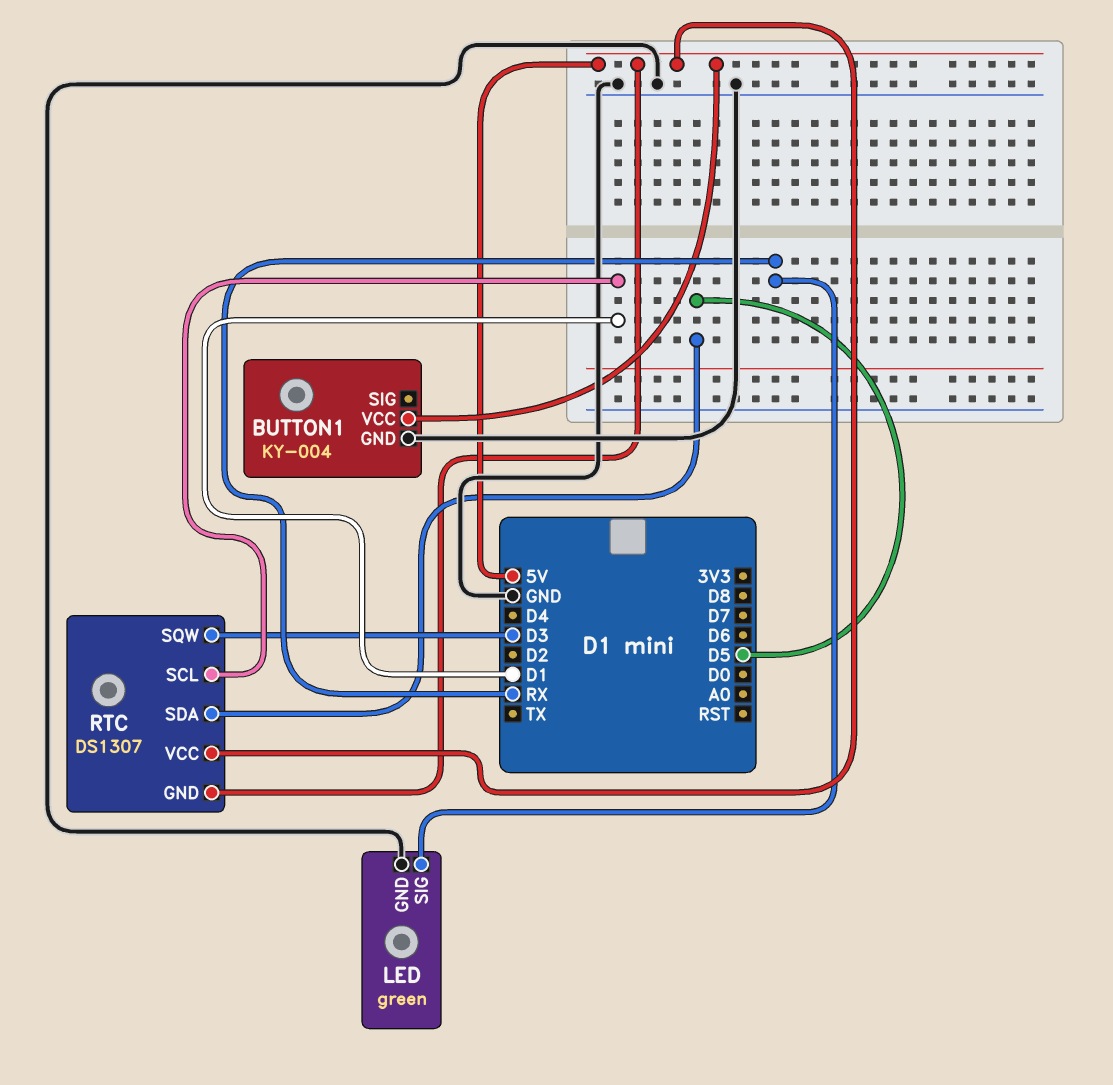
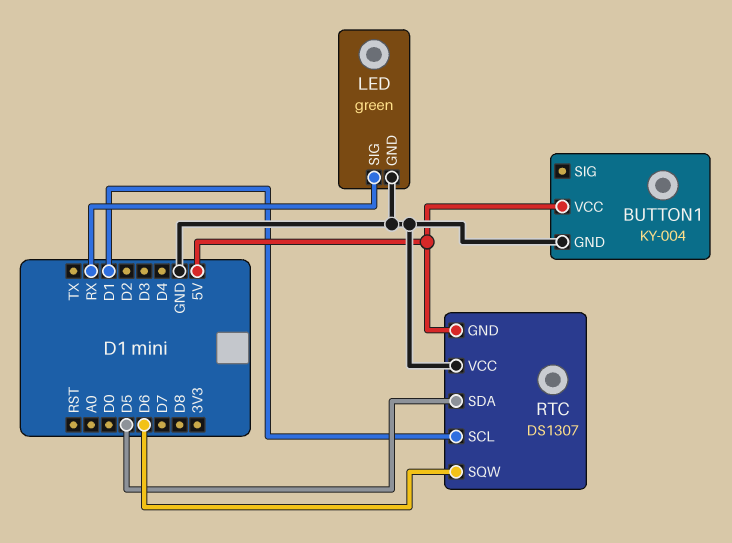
RTC pin SQW: D3 -> D6
RTC pin VCC: 5V -> GND

